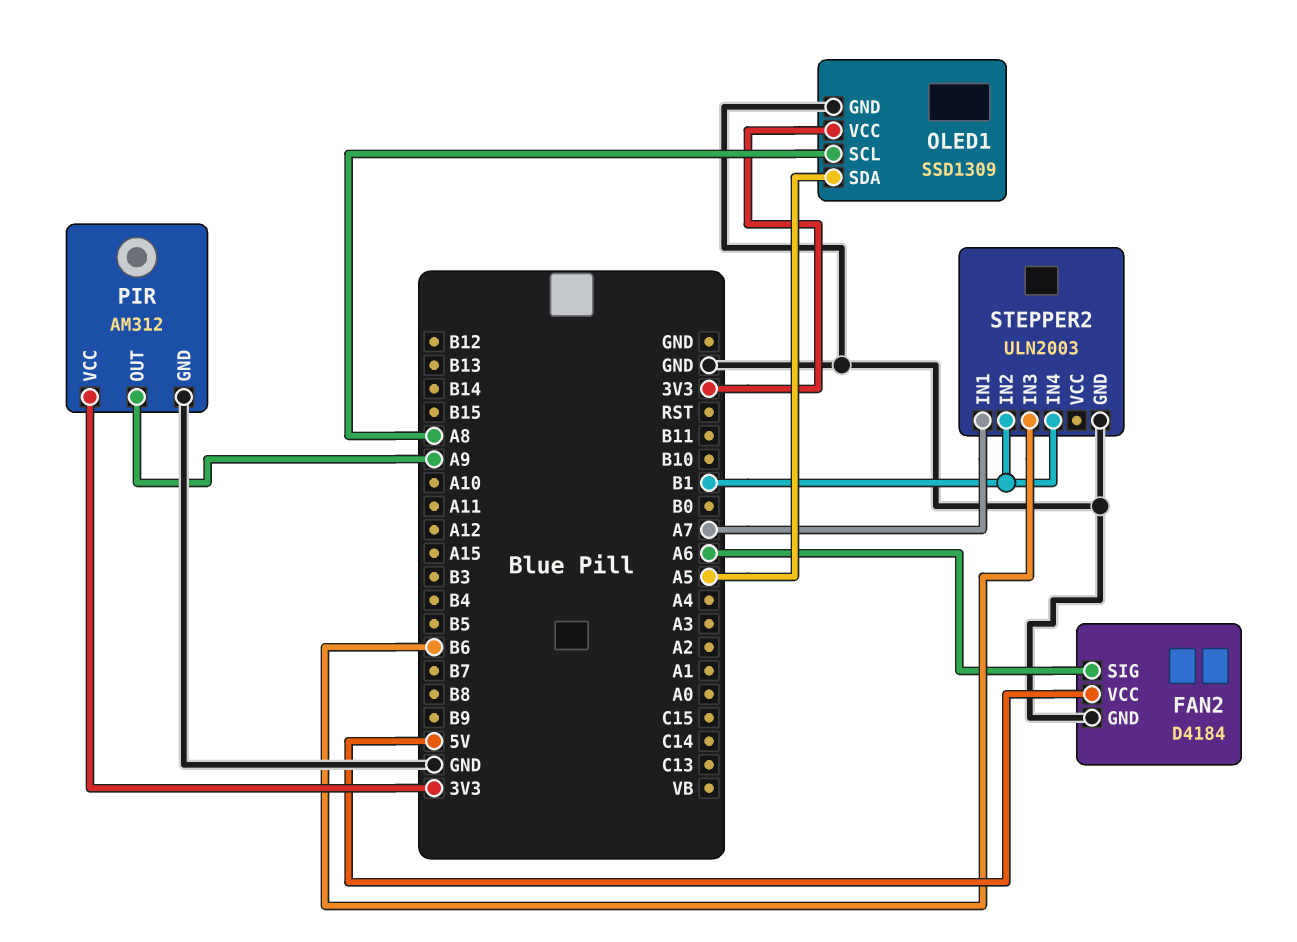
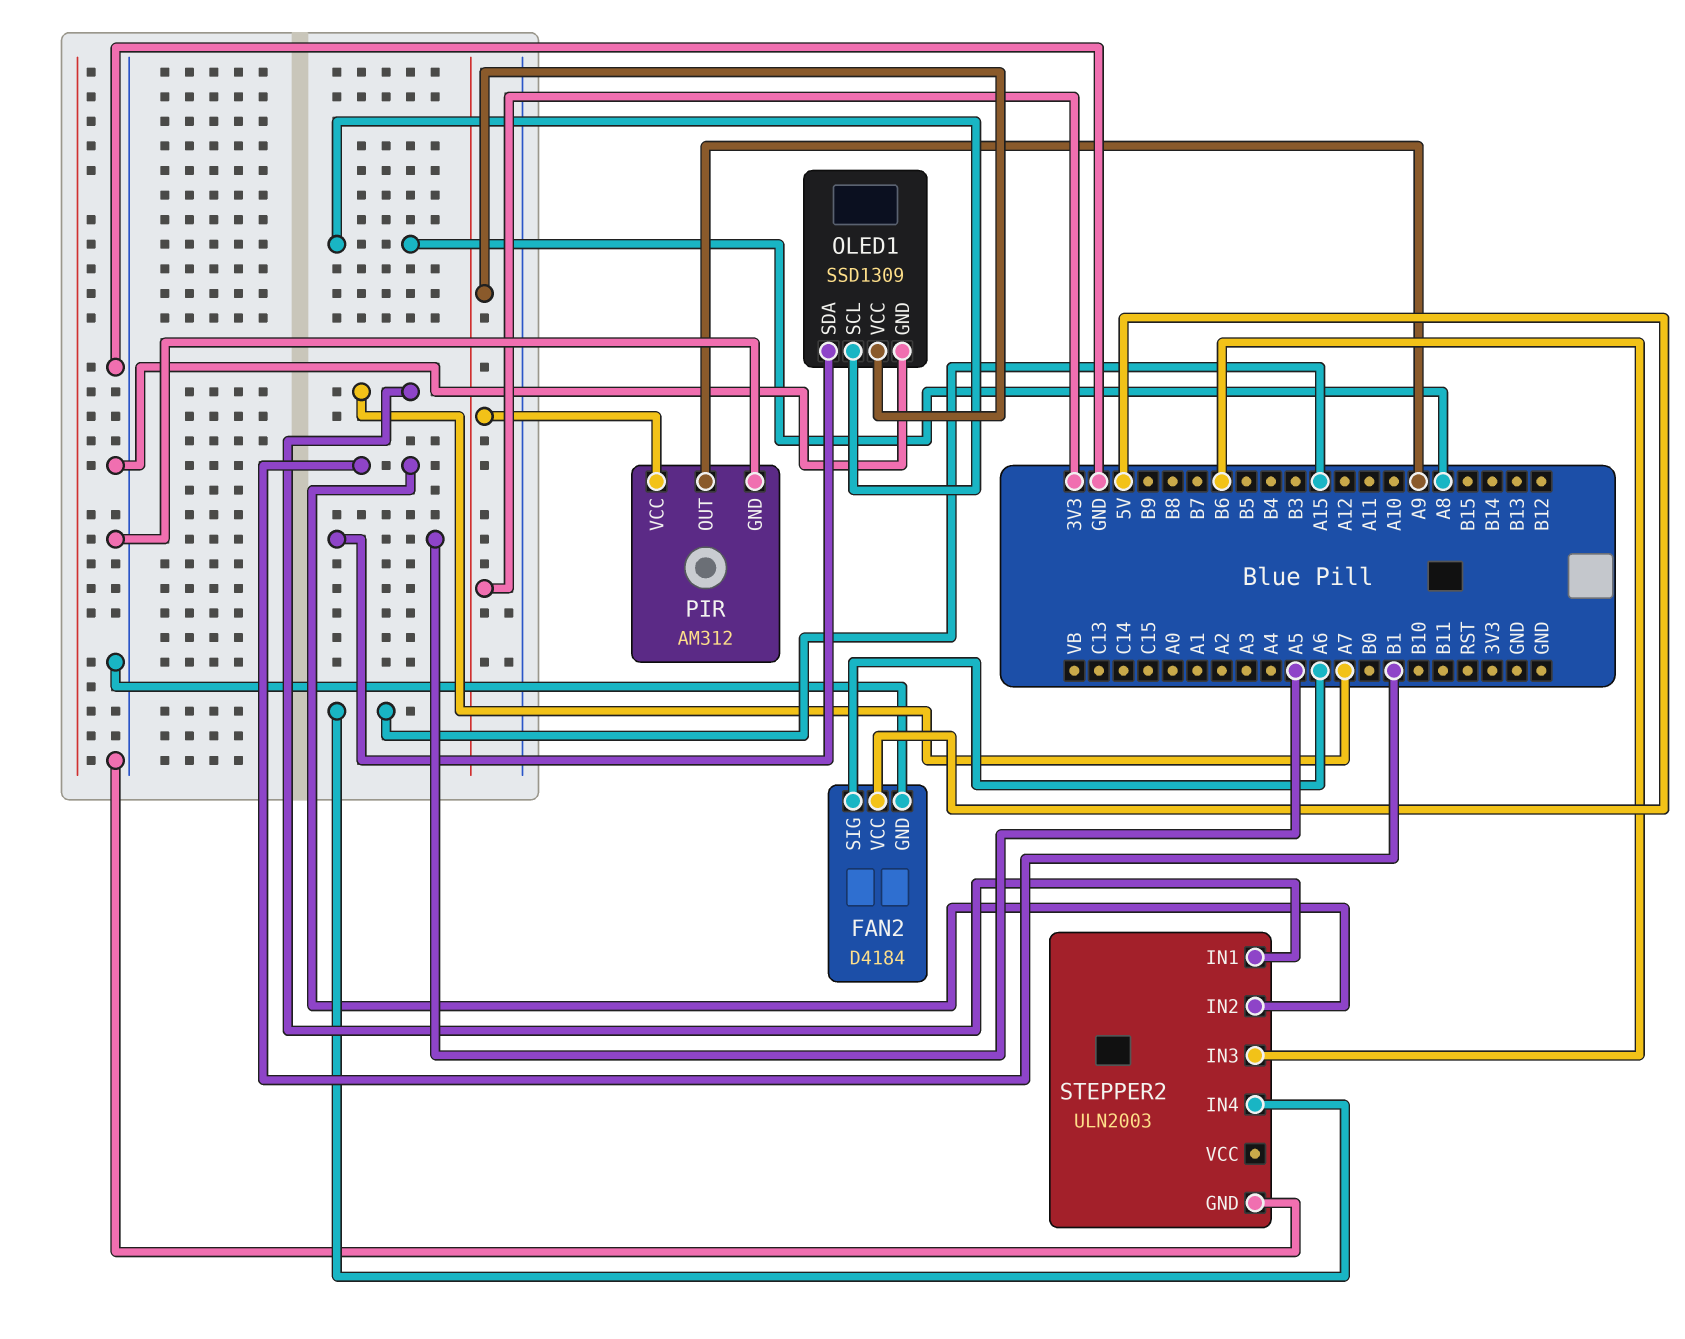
STEPPER2 pin IN4: B1 -> A15

